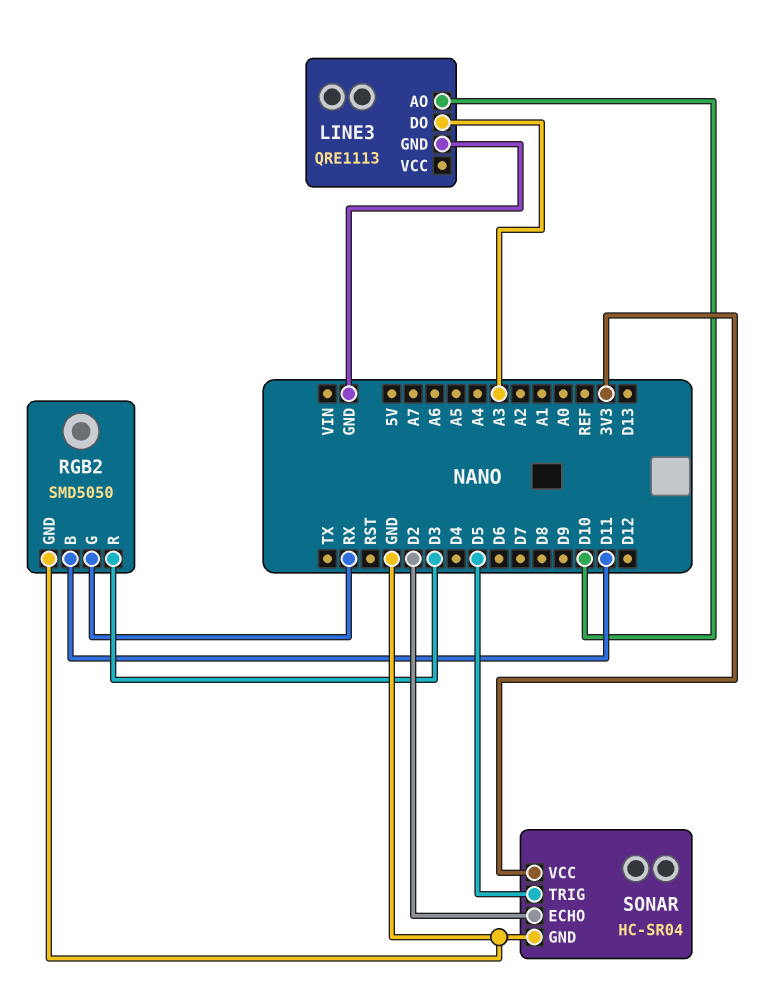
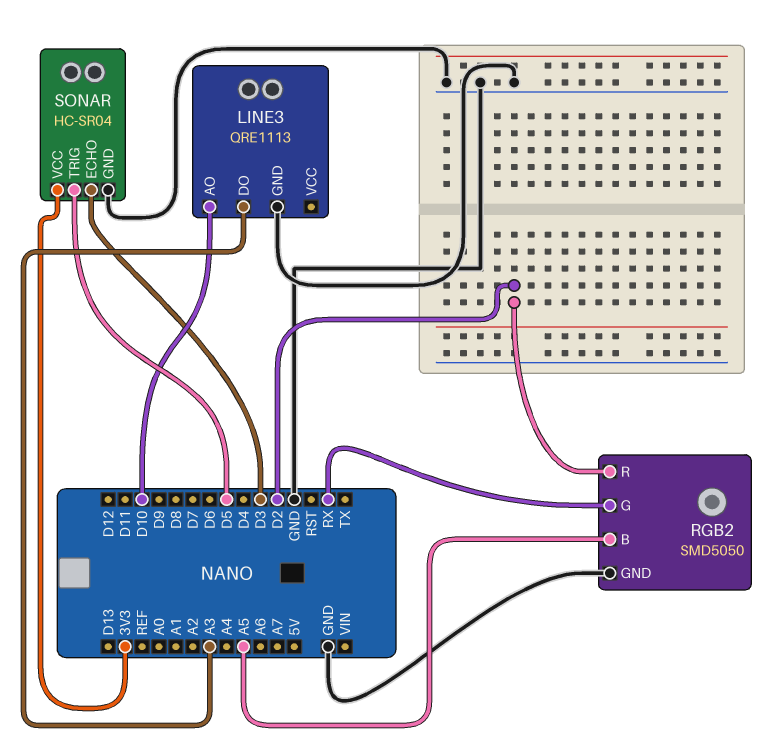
RGB2 pin B: D11 -> A5
RGB2 pin R: D3 -> D2
SONAR pin ECHO: D2 -> D3

